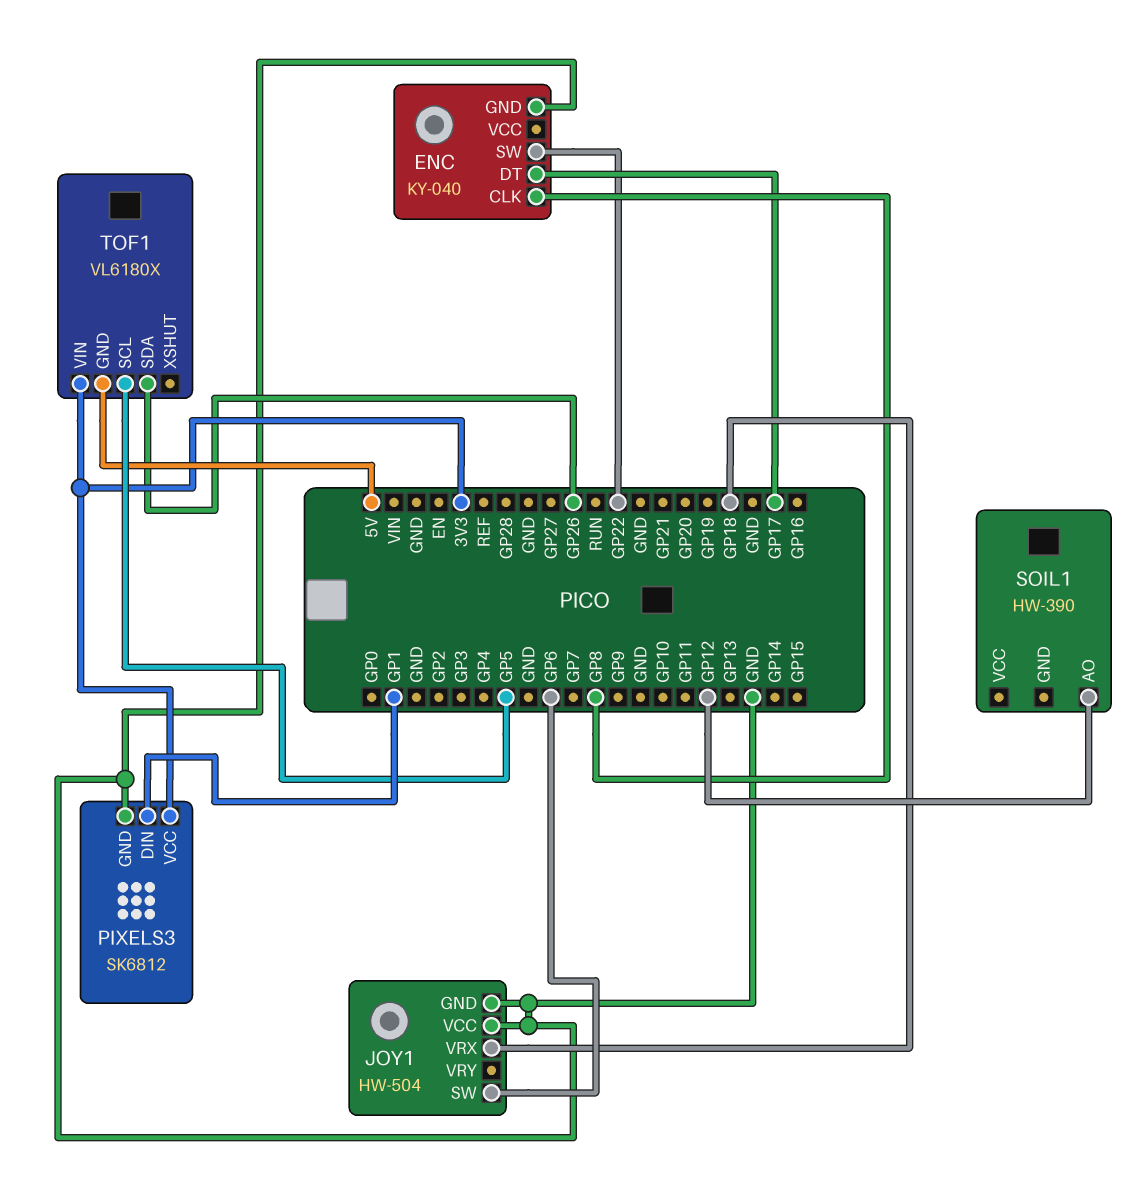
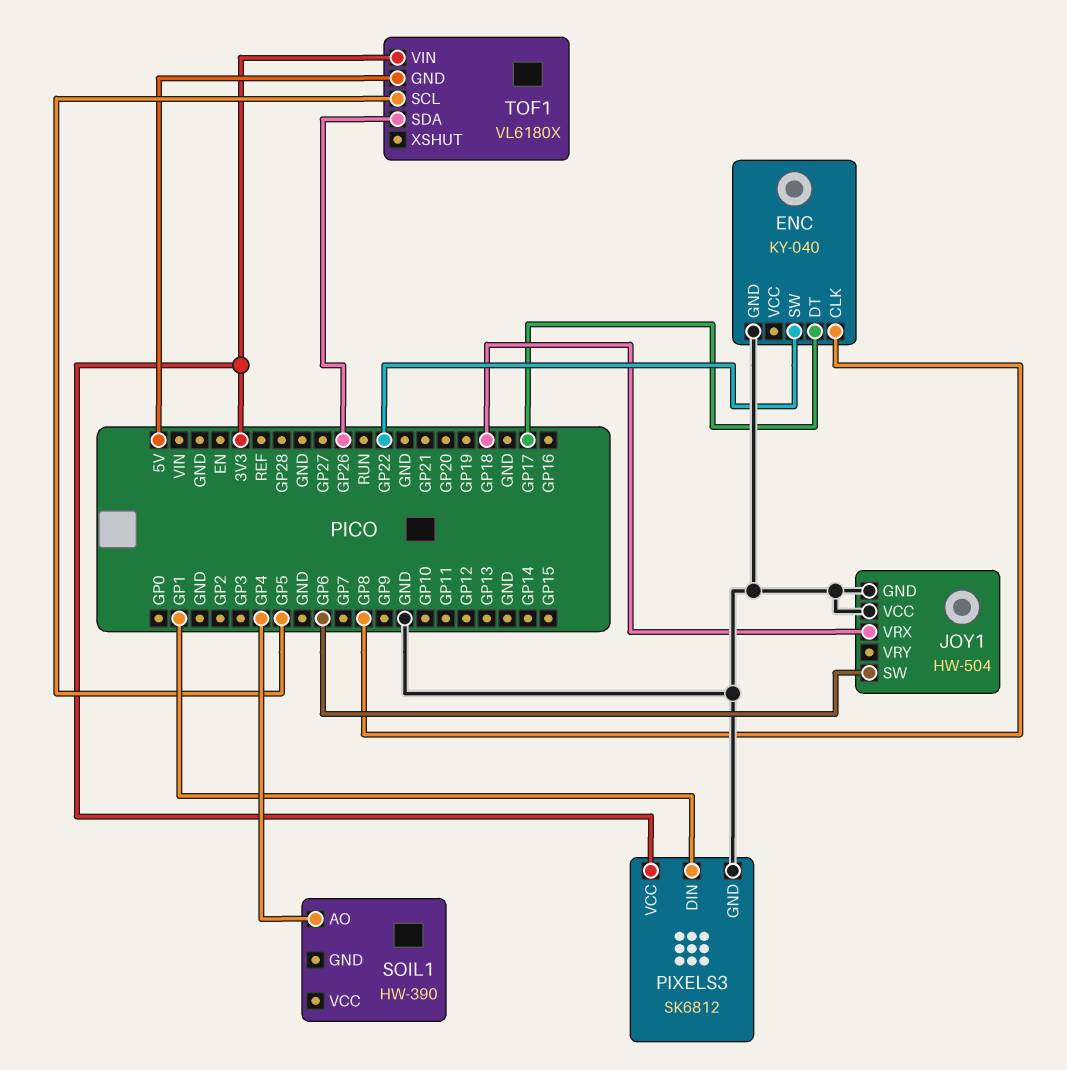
SOIL1 pin AO: GP12 -> GP4

